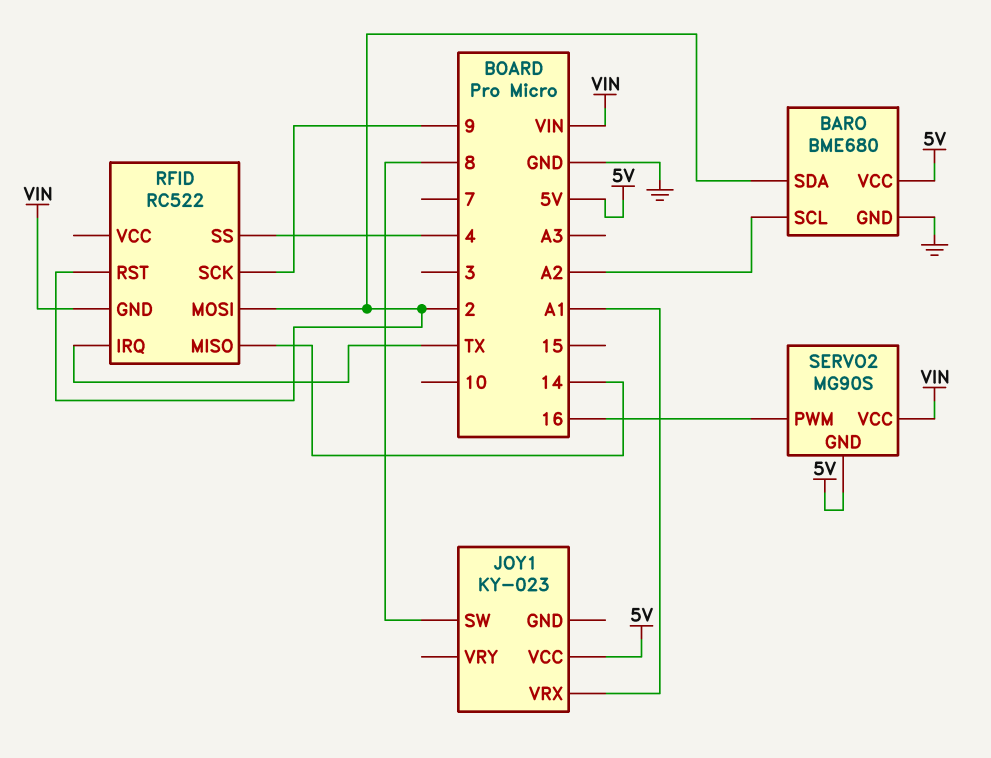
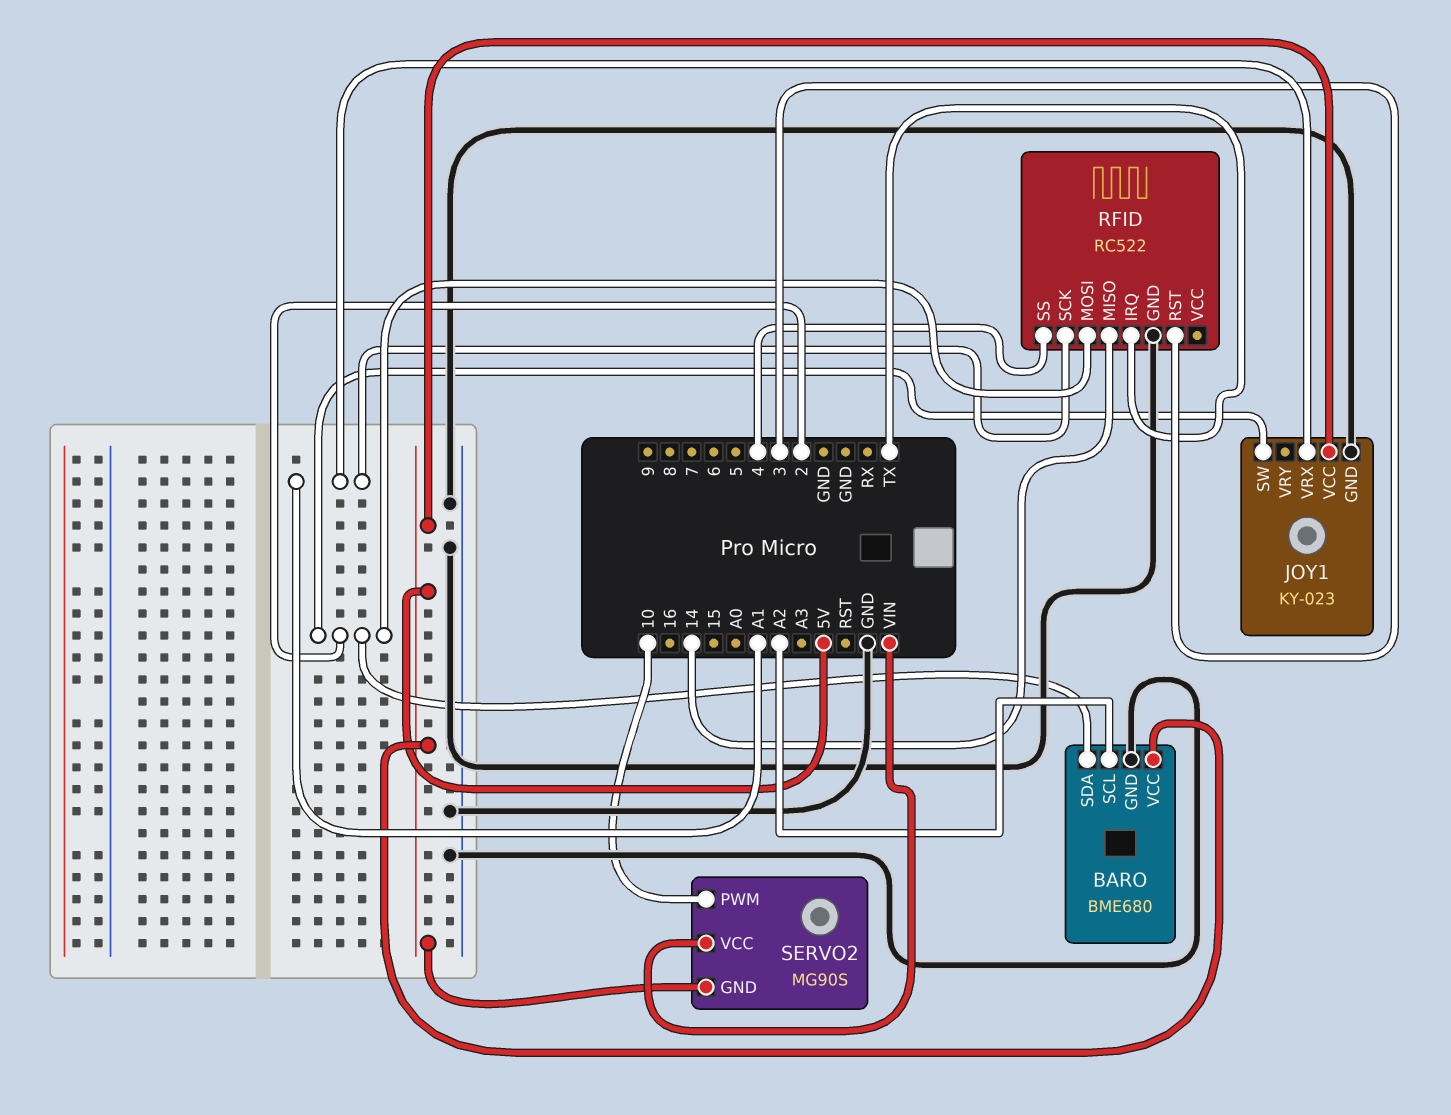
JOY1 pin GND: none -> GND
JOY1 pin SW: 8 -> 2
RFID pin GND: VIN -> GND
RFID pin RST: 2 -> 3
RFID pin SCK: 9 -> A1
SERVO2 pin PWM: 16 -> 10

